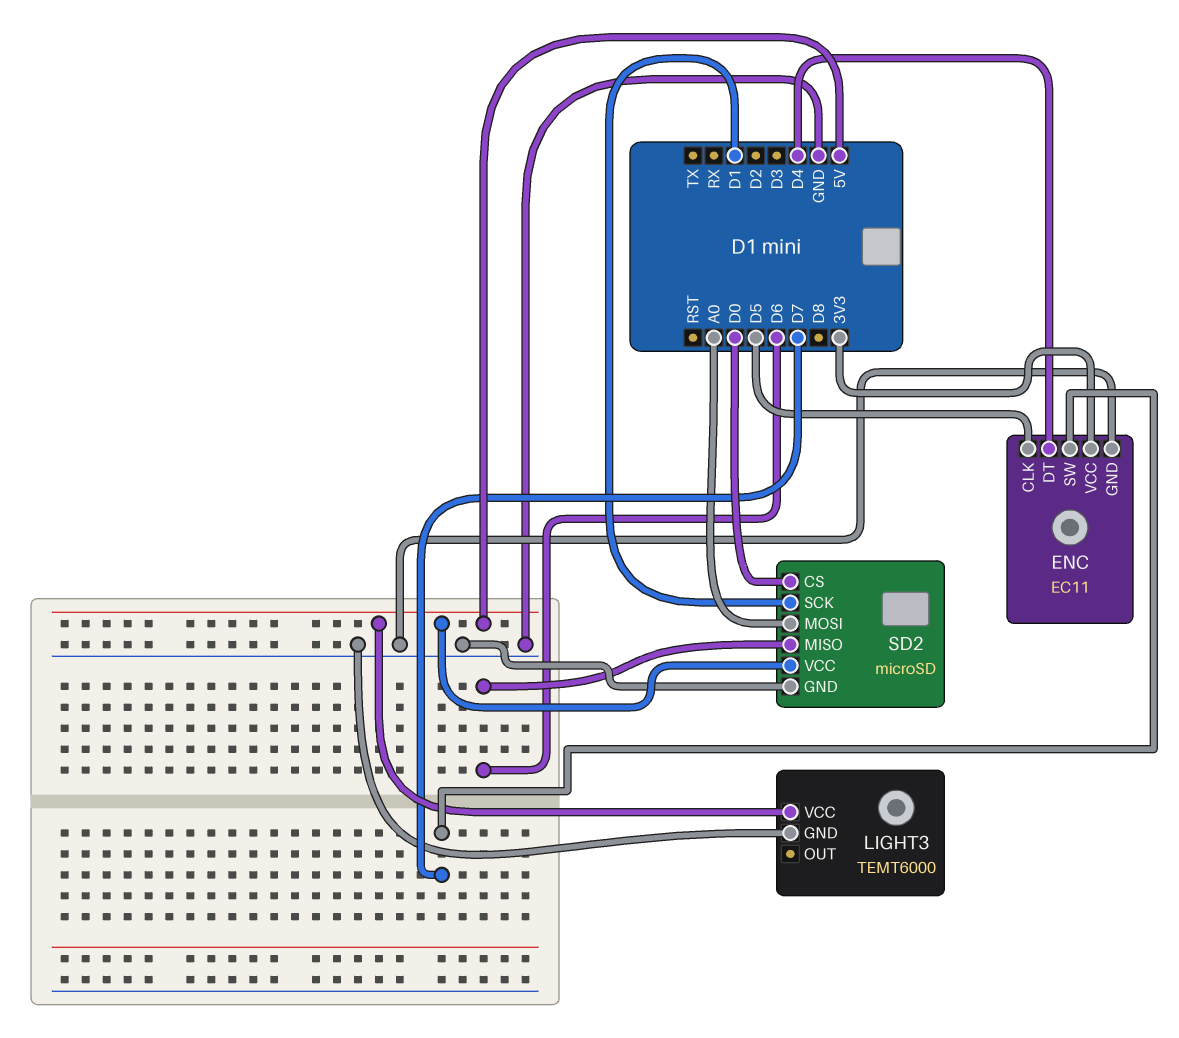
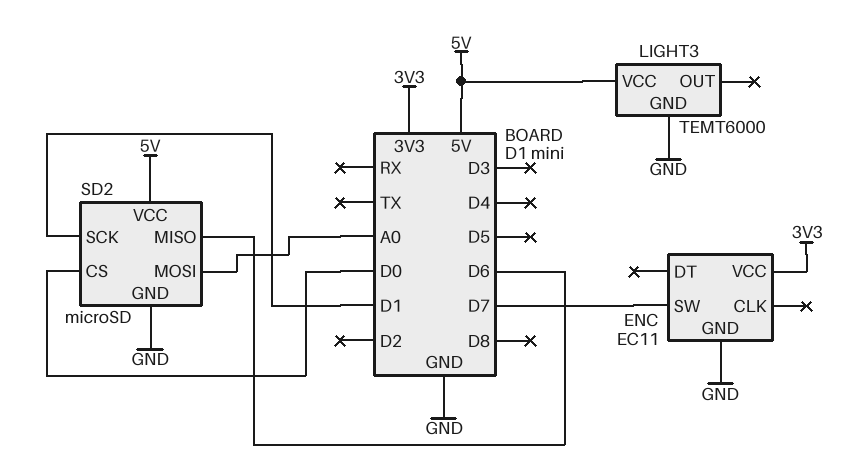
ENC pin CLK: D5 -> none
ENC pin DT: D4 -> none

